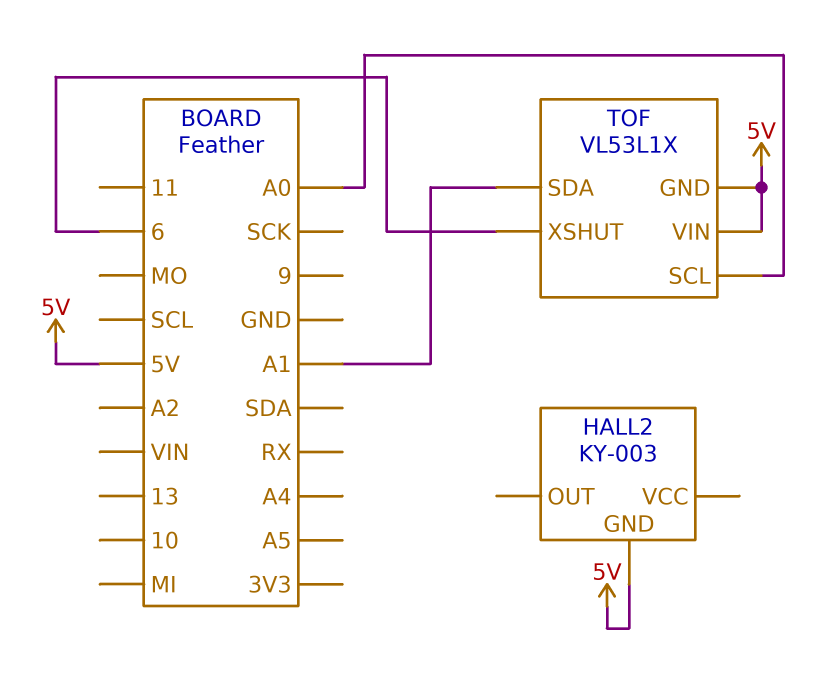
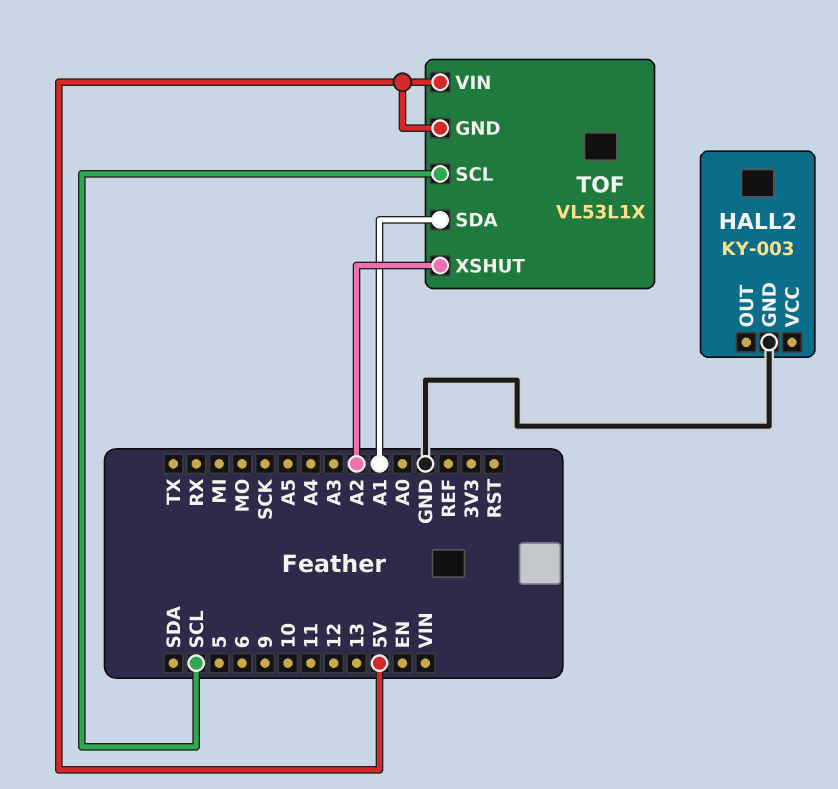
HALL2 pin GND: 5V -> GND
TOF pin SCL: A0 -> SCL
TOF pin XSHUT: 6 -> A2

